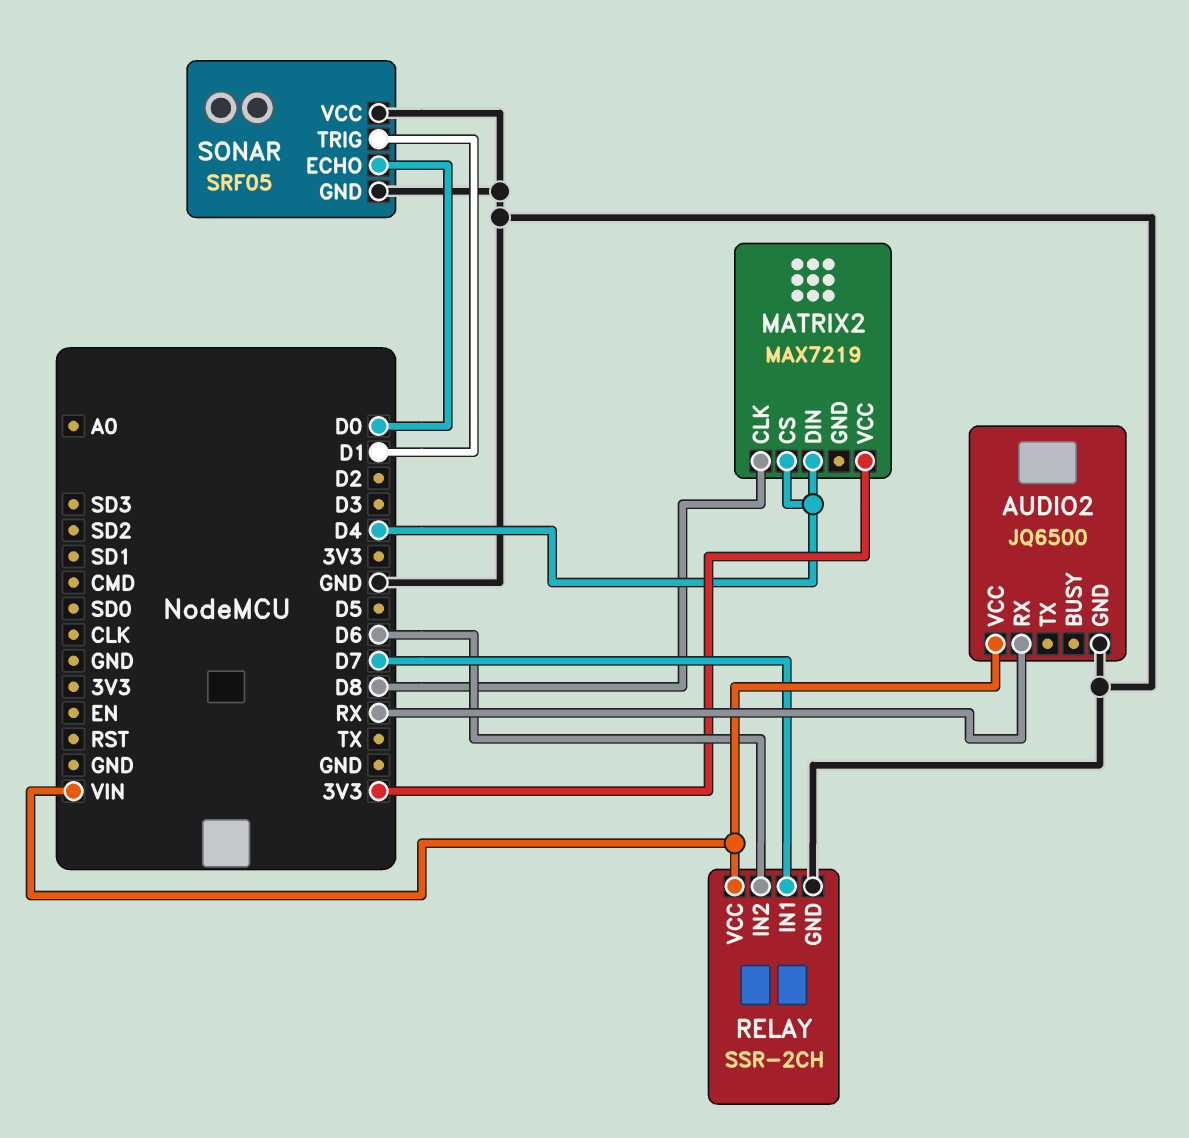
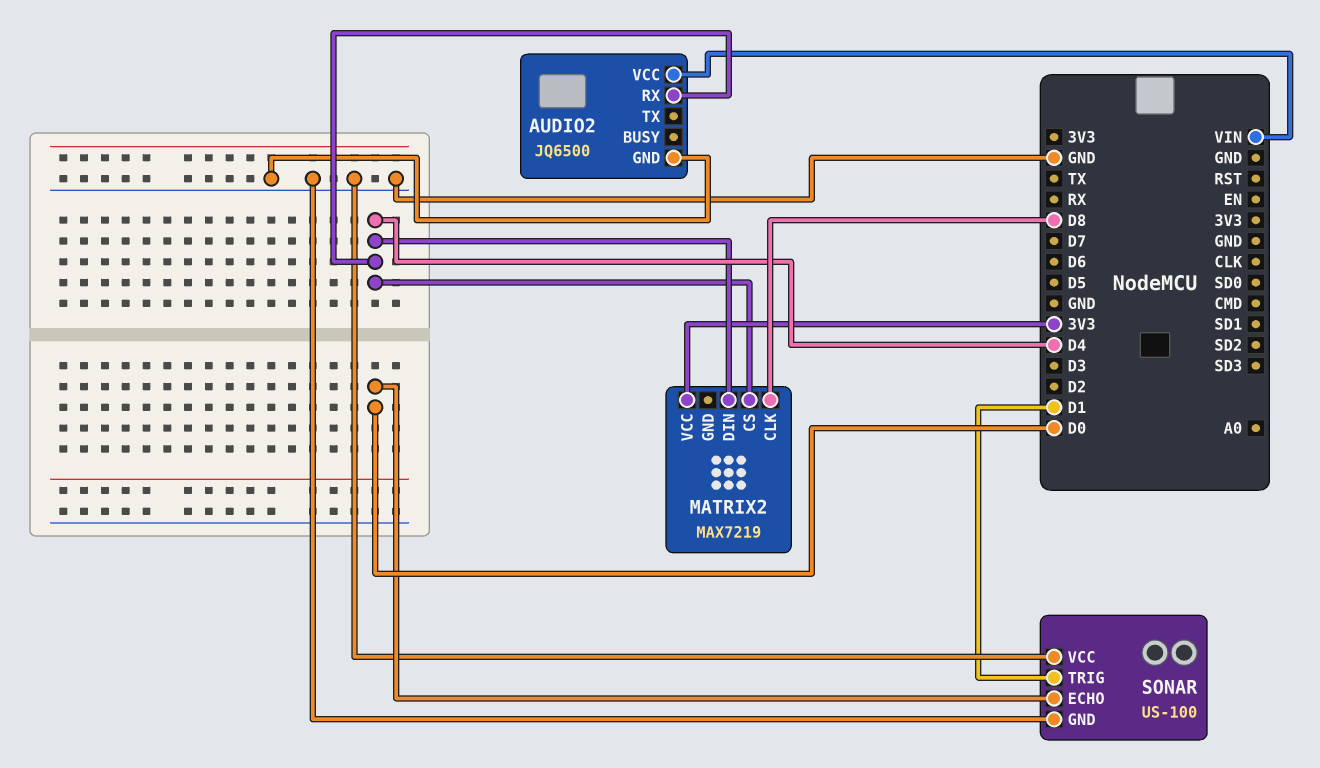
AUDIO2 pin RX: RX -> D4
RELAY: SSR-2CH -> none
RELAY pin GND: GND -> none
RELAY pin IN1: D7 -> none
RELAY pin IN2: D6 -> none
RELAY pin VCC: VIN -> none
SONAR: SRF05 -> US-100

